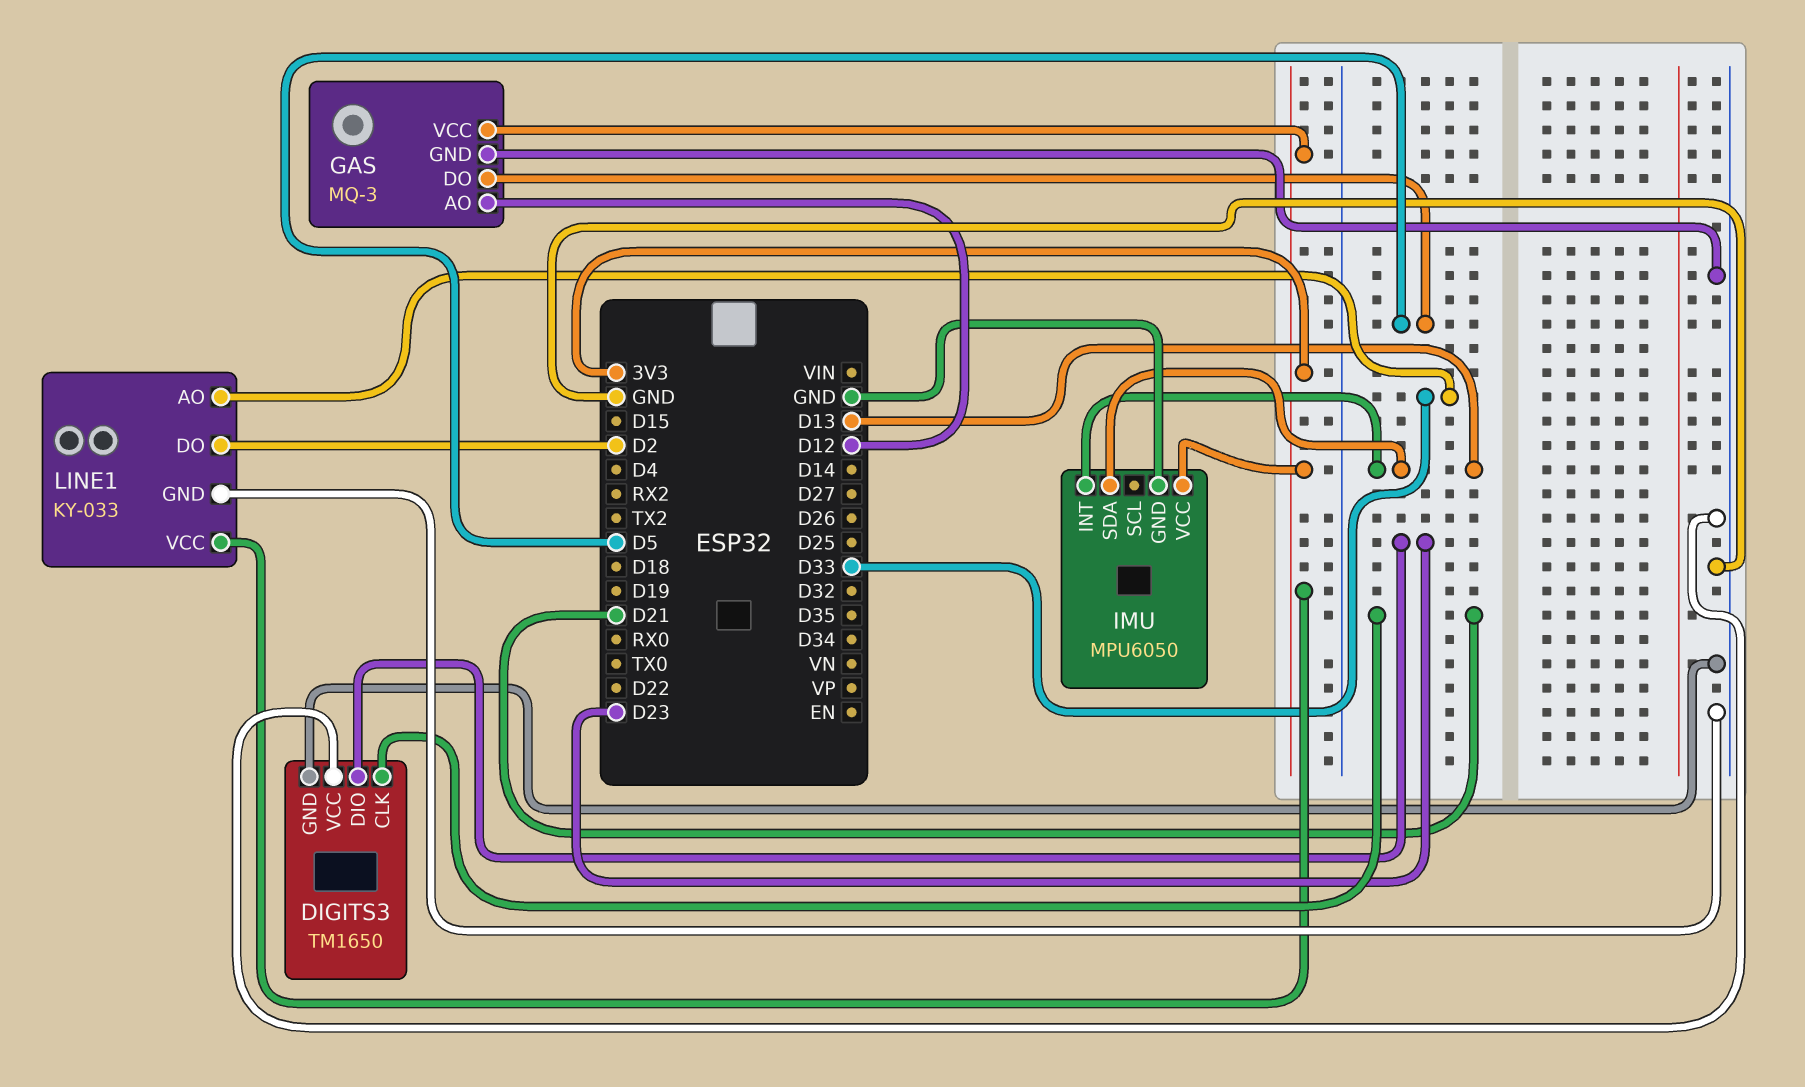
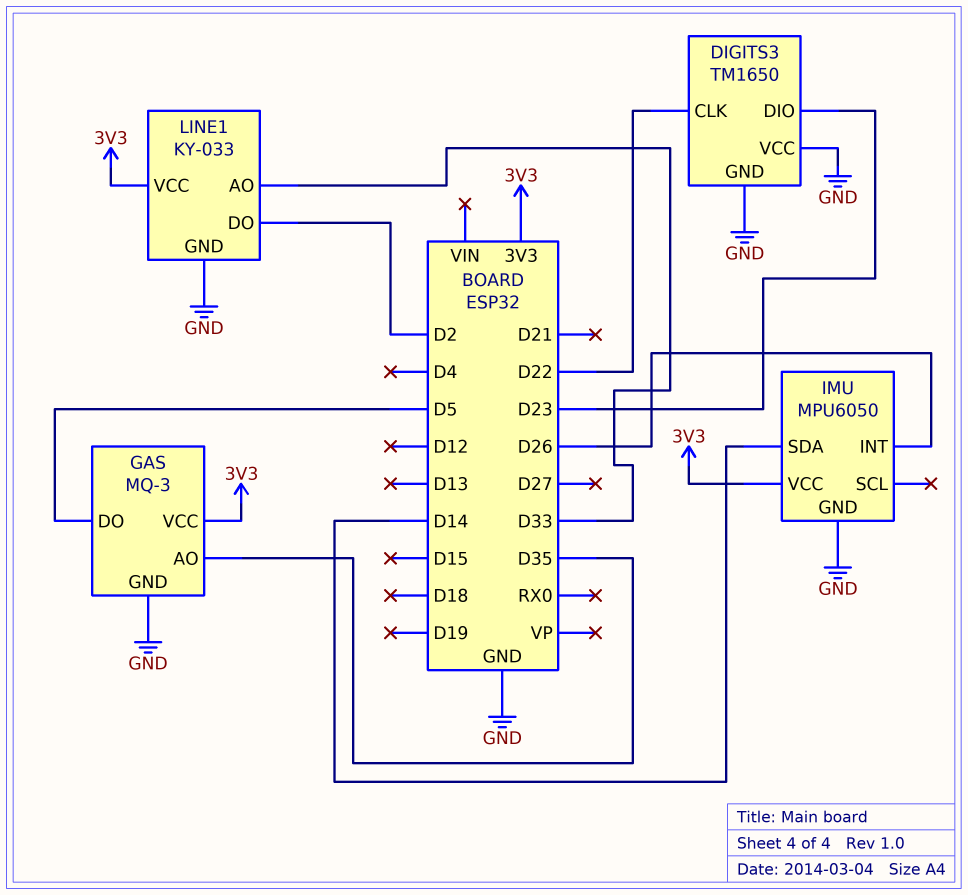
DIGITS3 pin CLK: D21 -> D22
GAS pin AO: D12 -> D35
IMU pin INT: D13 -> D26
IMU pin SDA: D13 -> D14

